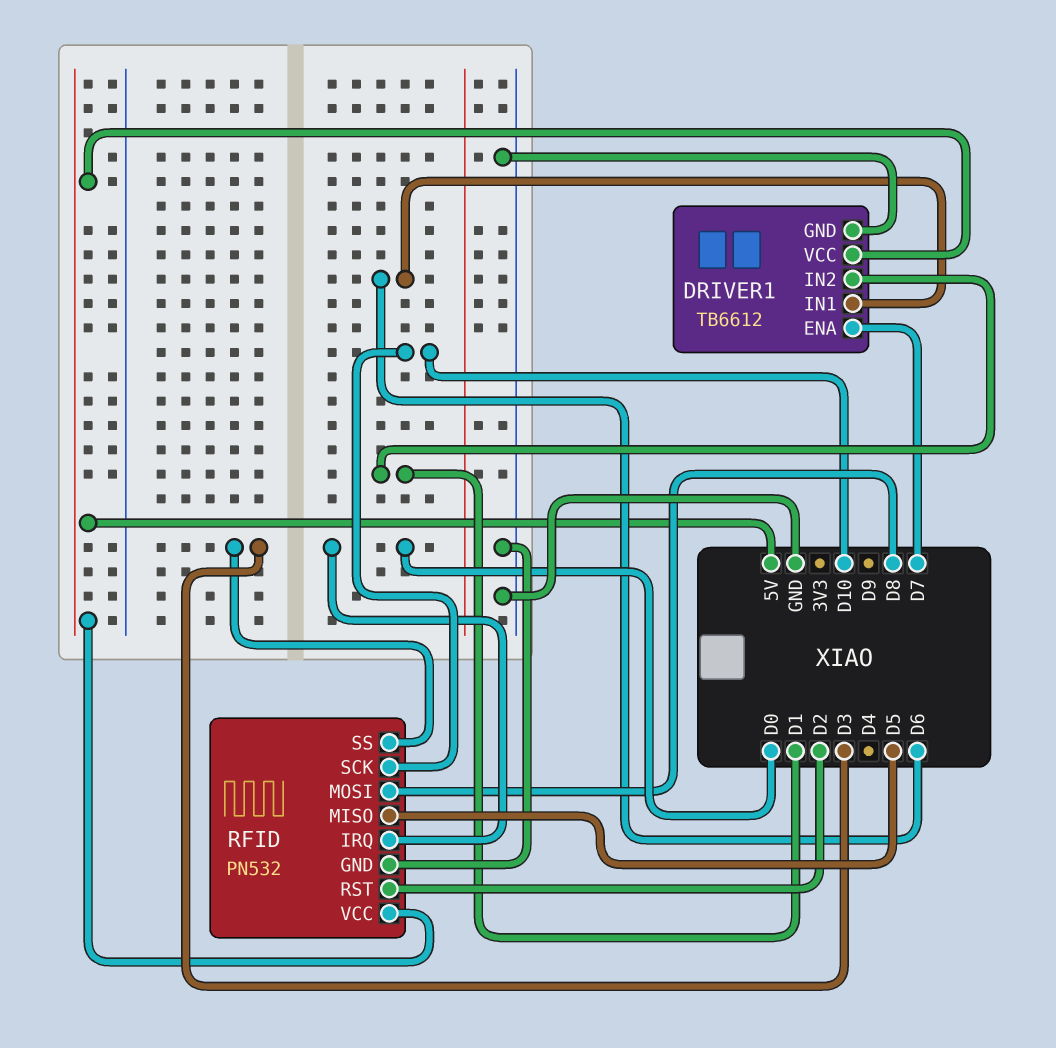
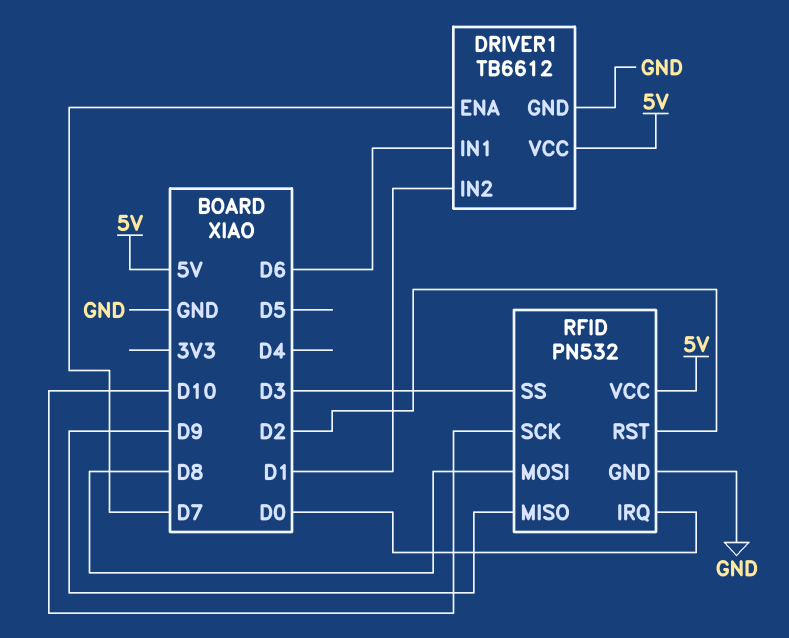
RFID pin MISO: D5 -> D9

